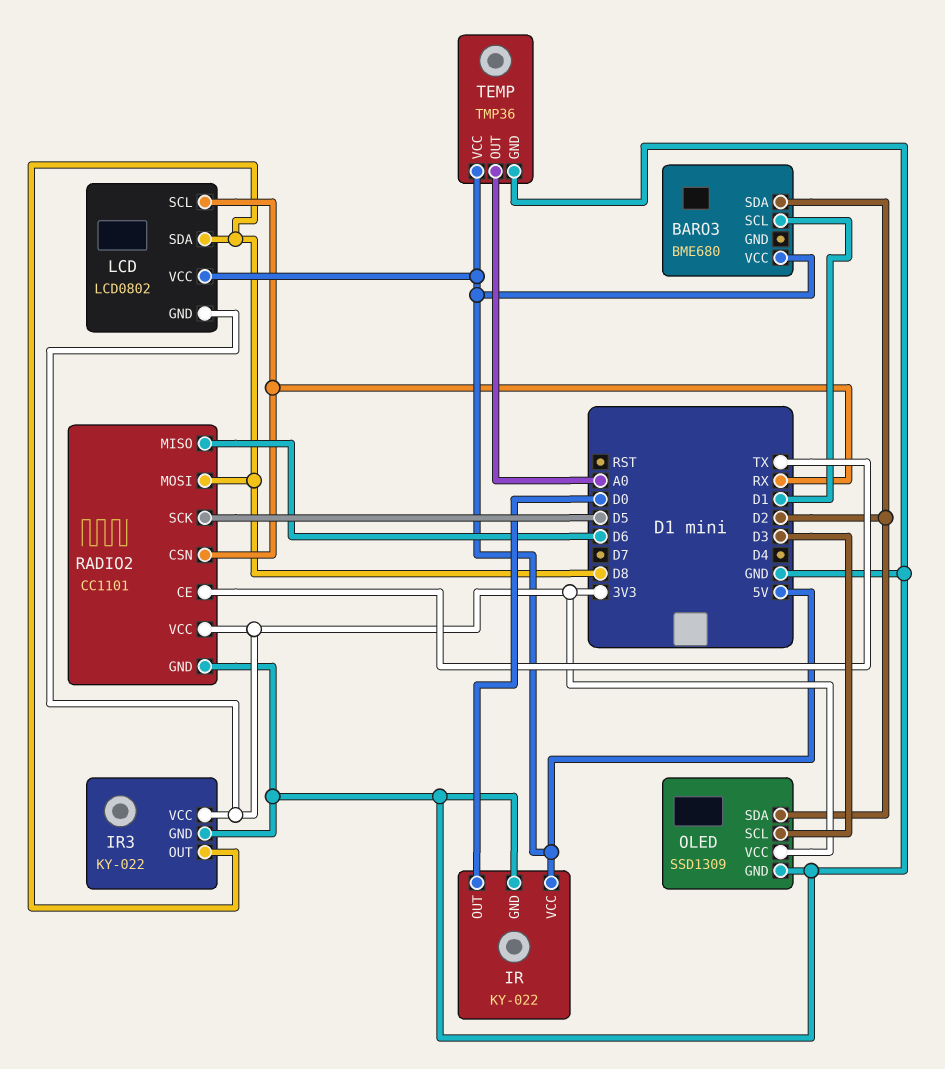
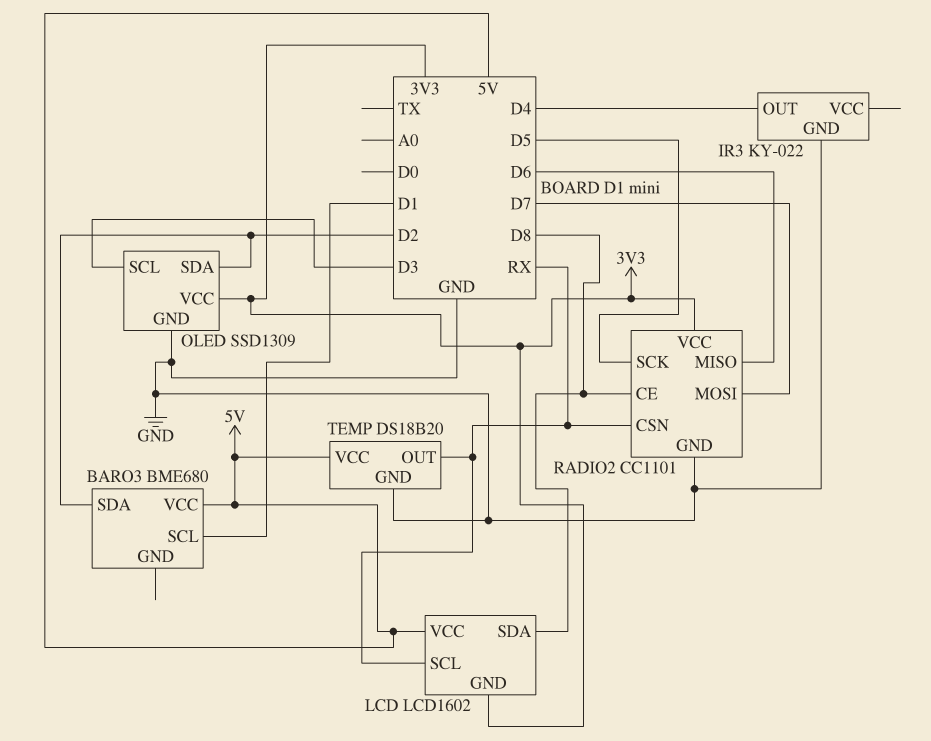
IR: KY-022 -> none
IR pin GND: GND -> none
IR pin OUT: D0 -> none
IR pin VCC: 5V -> none
IR3 pin OUT: D8 -> D4
IR3 pin VCC: 3V3 -> none
LCD: LCD0802 -> LCD1602
RADIO2 pin CE: TX -> D8
RADIO2 pin MOSI: D8 -> D7
TEMP: TMP36 -> DS18B20
TEMP pin OUT: A0 -> RX

